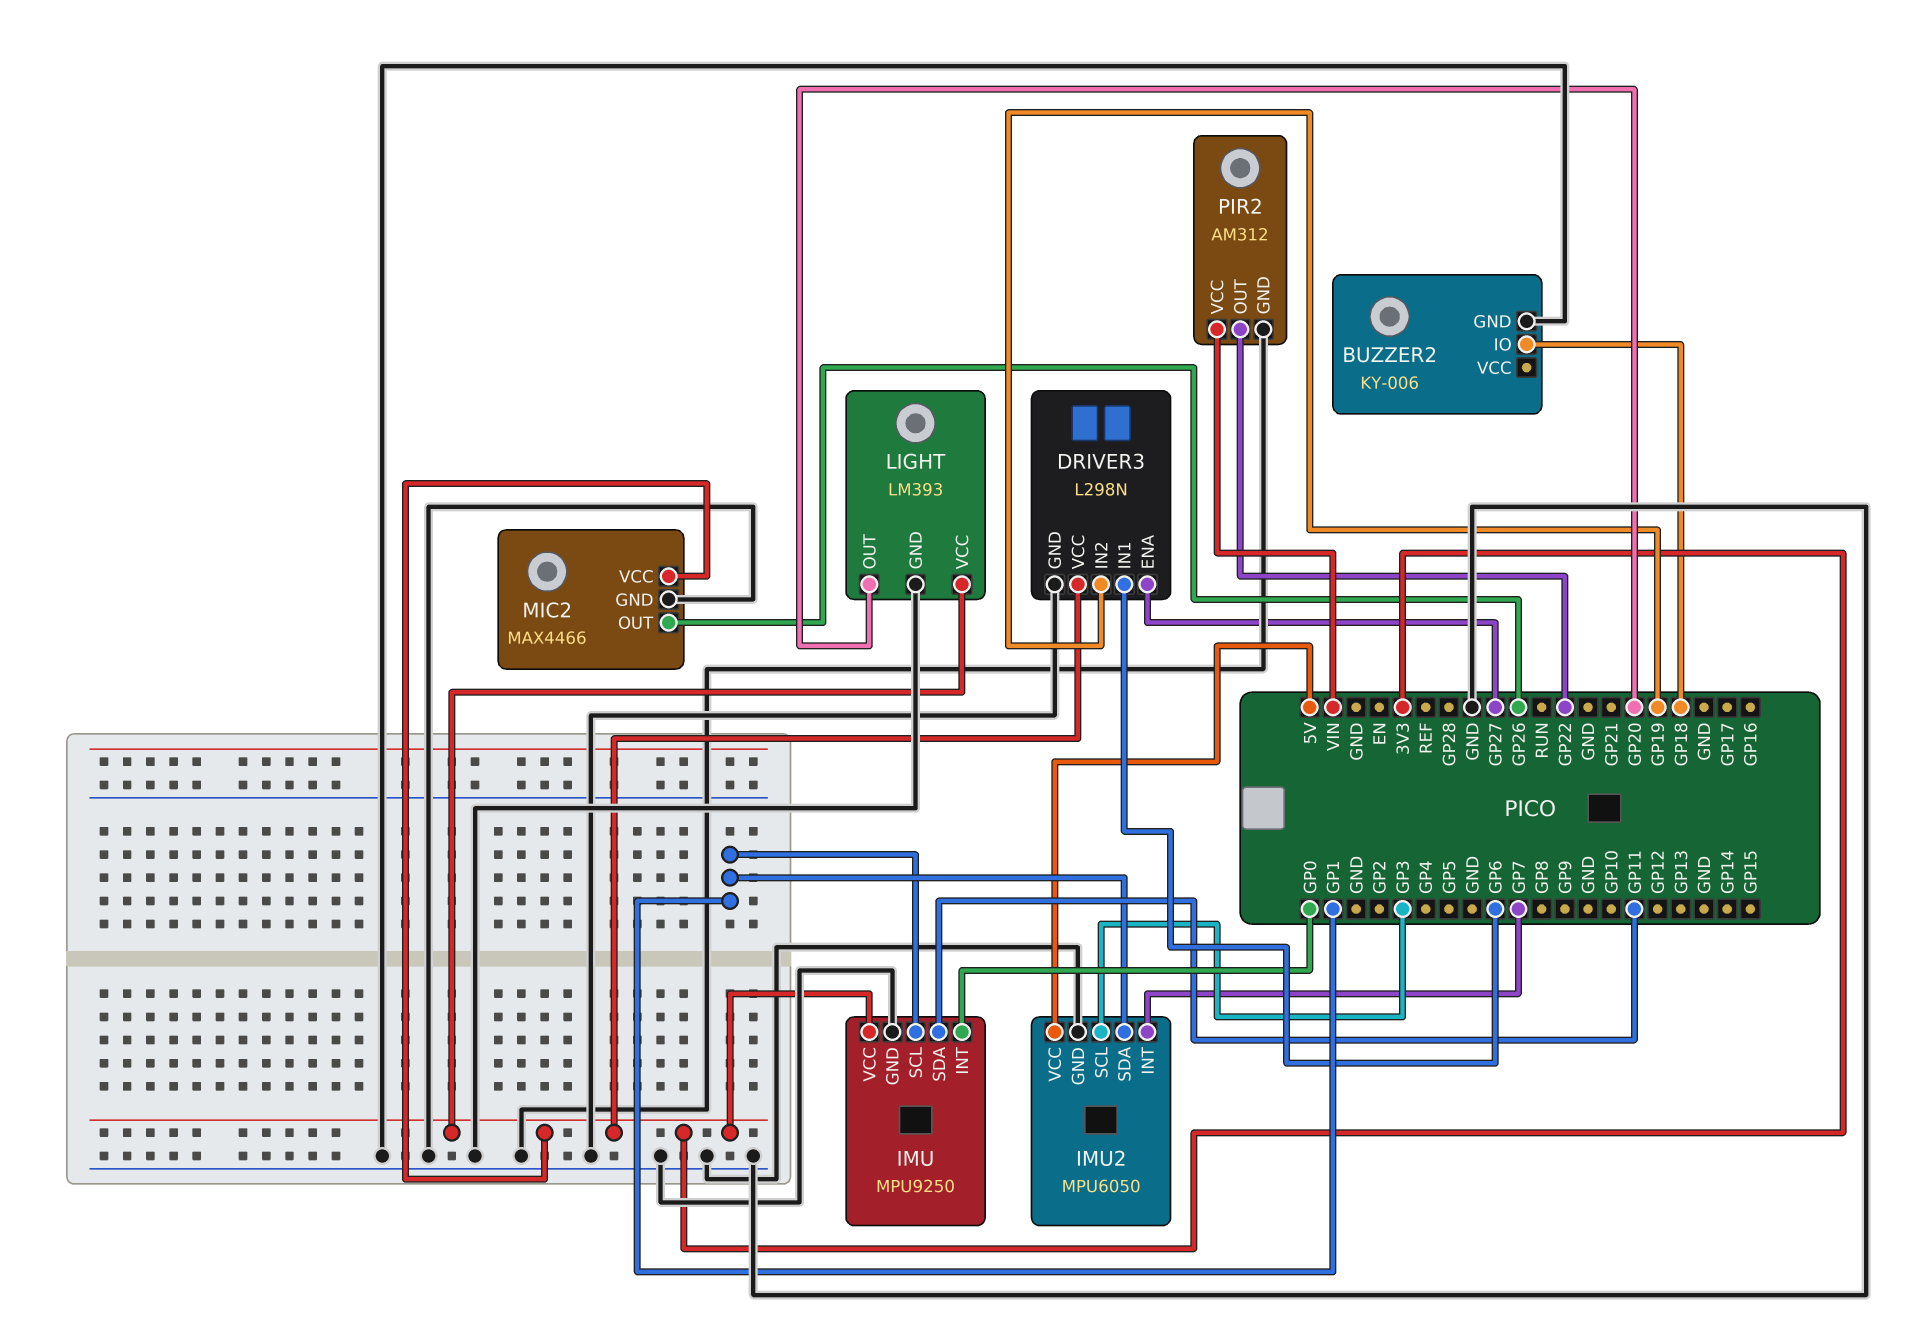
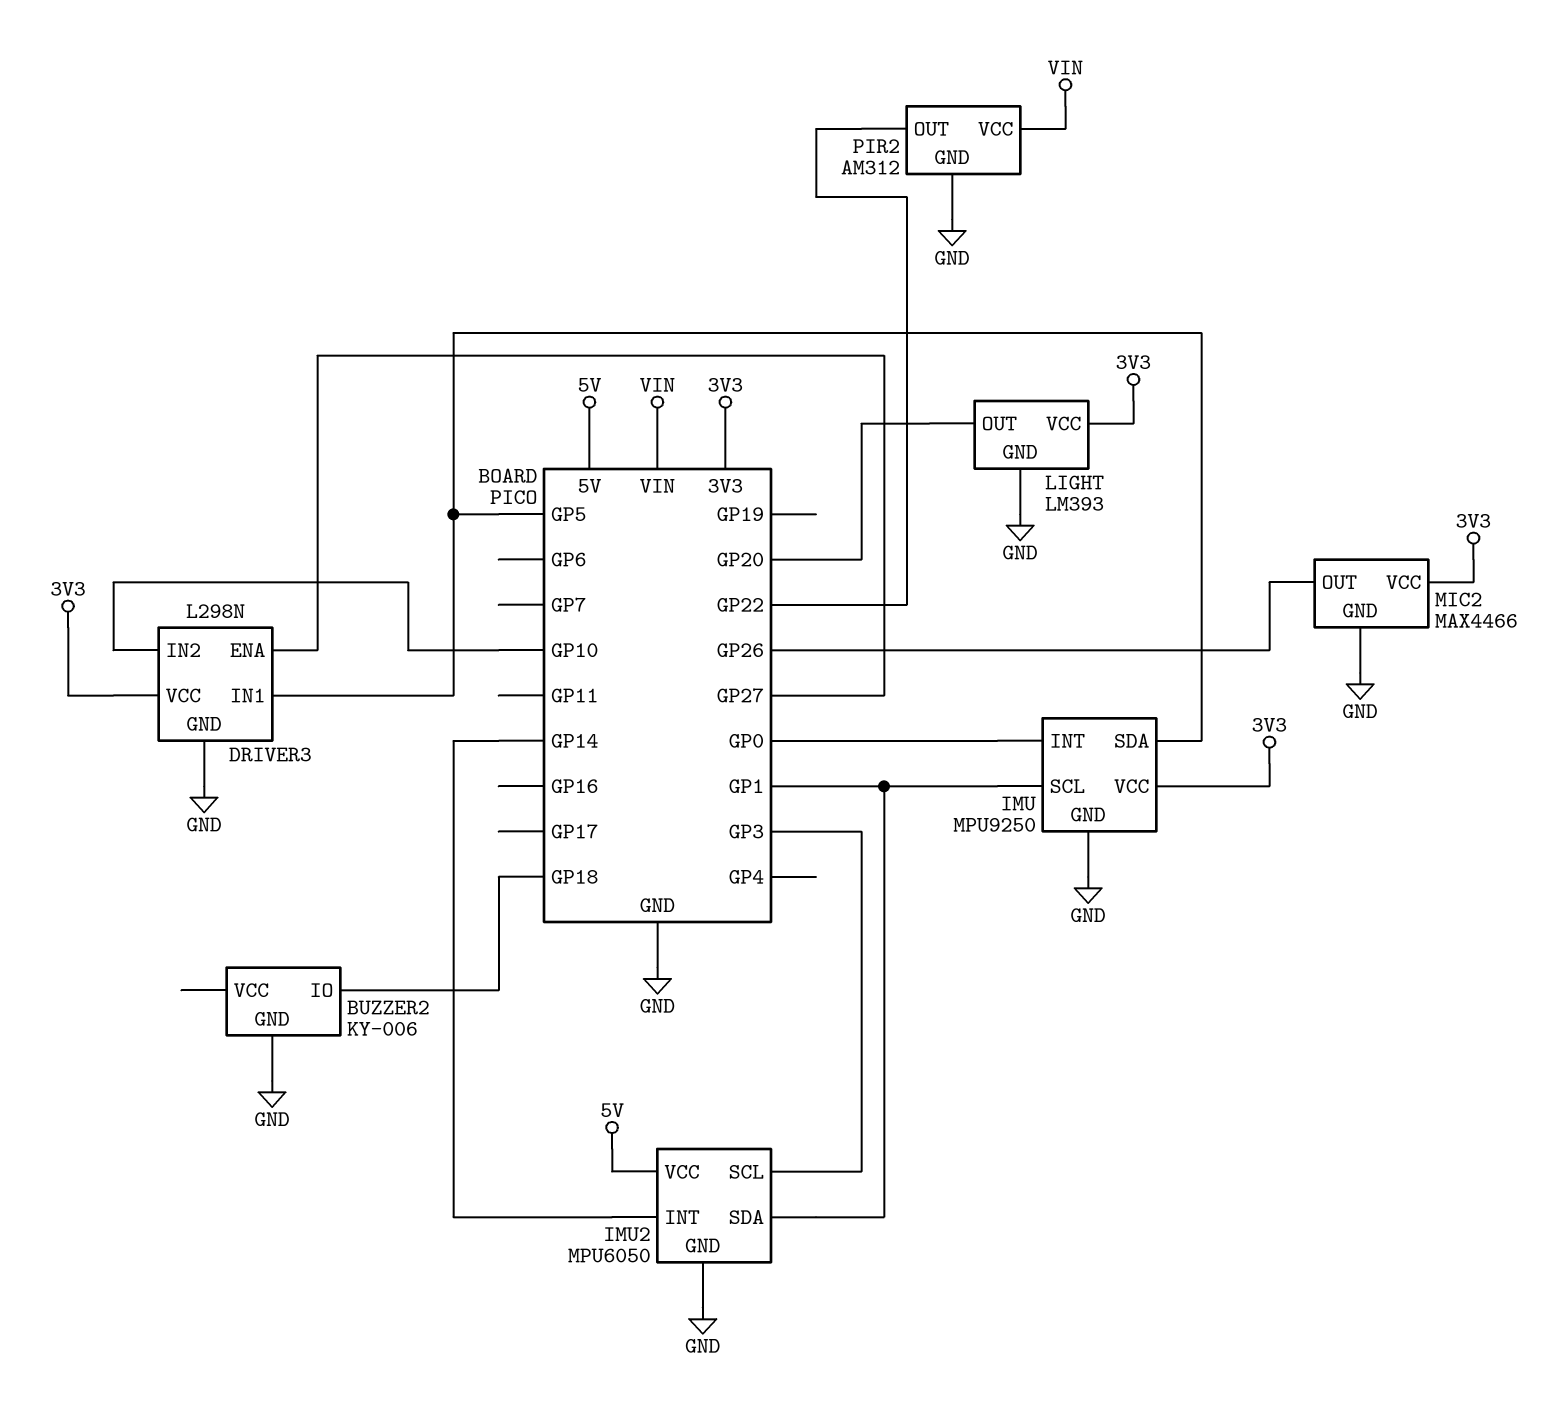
DRIVER3 pin IN1: GP6 -> GP5
DRIVER3 pin IN2: GP19 -> GP10
IMU pin SDA: GP11 -> GP5
IMU2 pin INT: GP7 -> GP14

